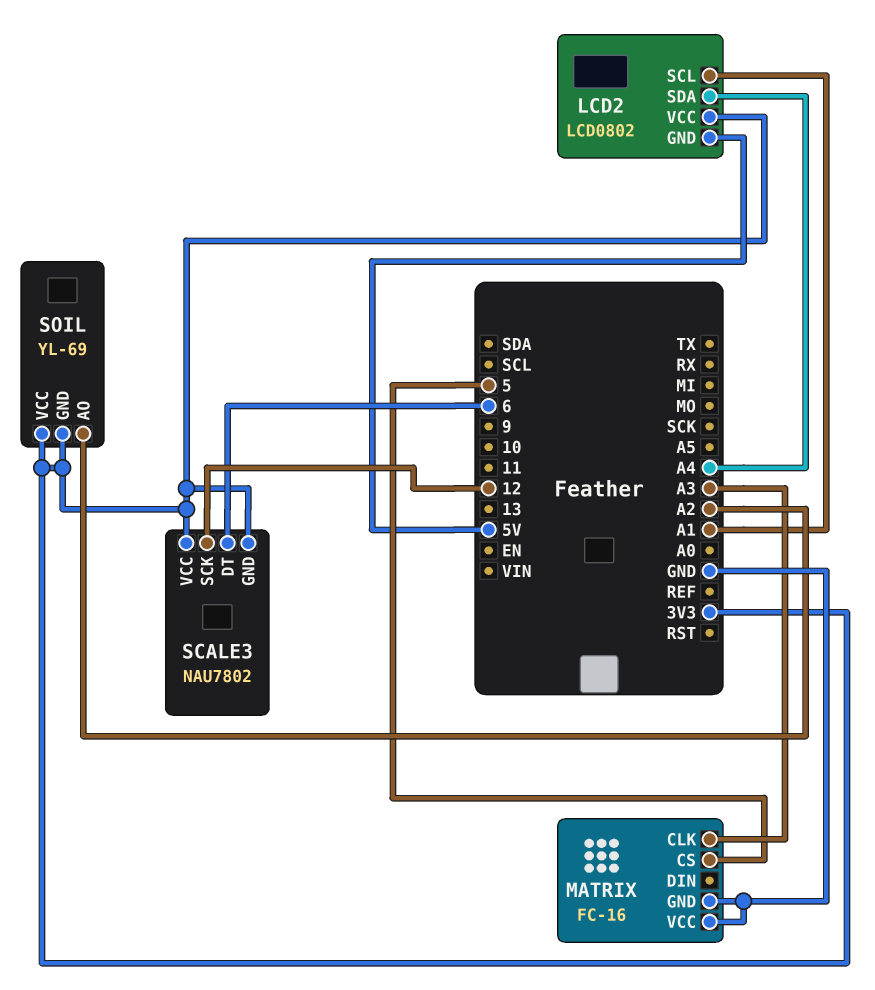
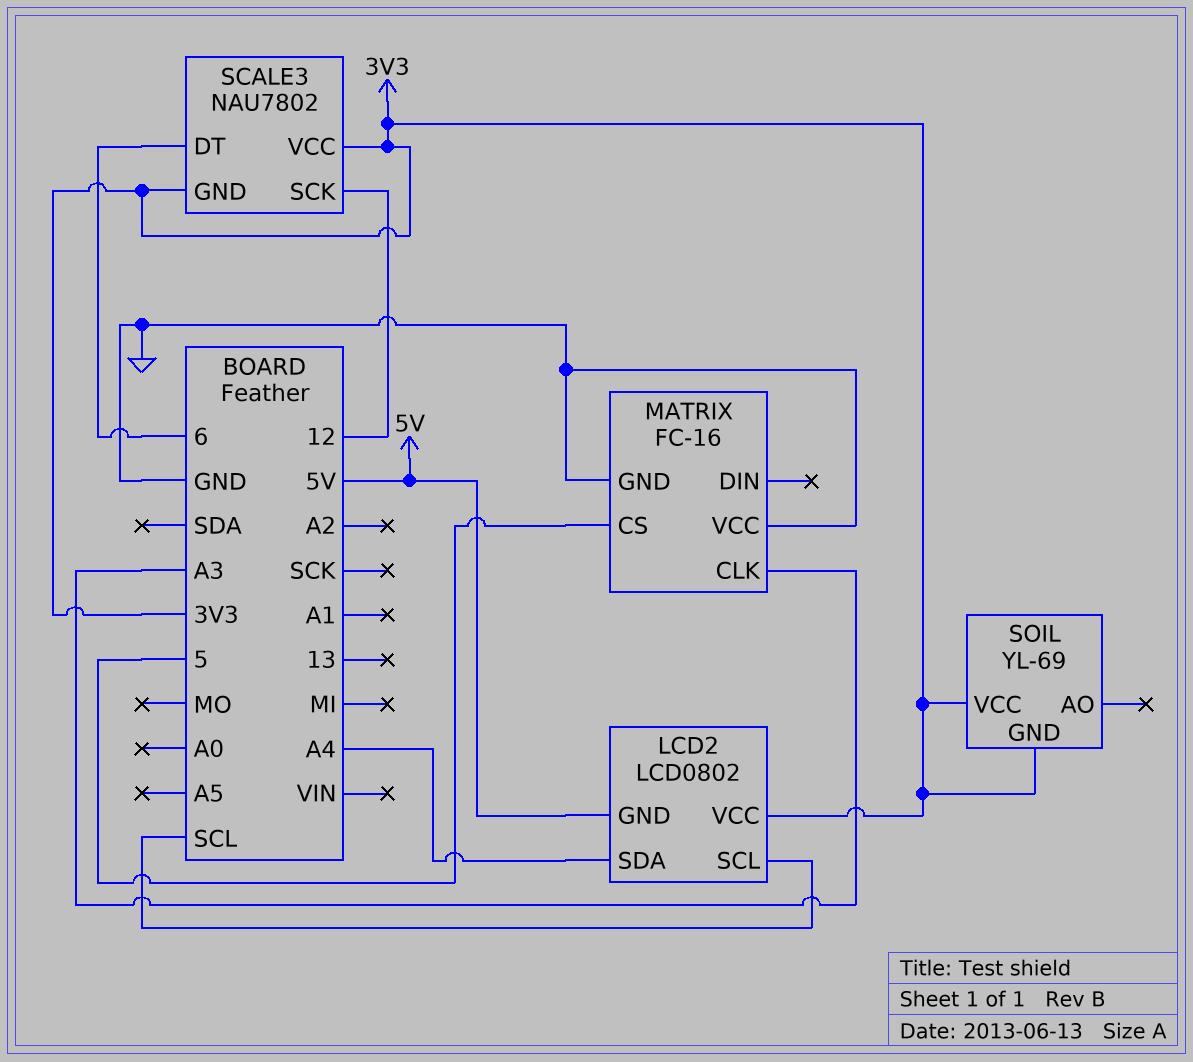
LCD2 pin SCL: A1 -> SCL
SOIL pin AO: A2 -> none

